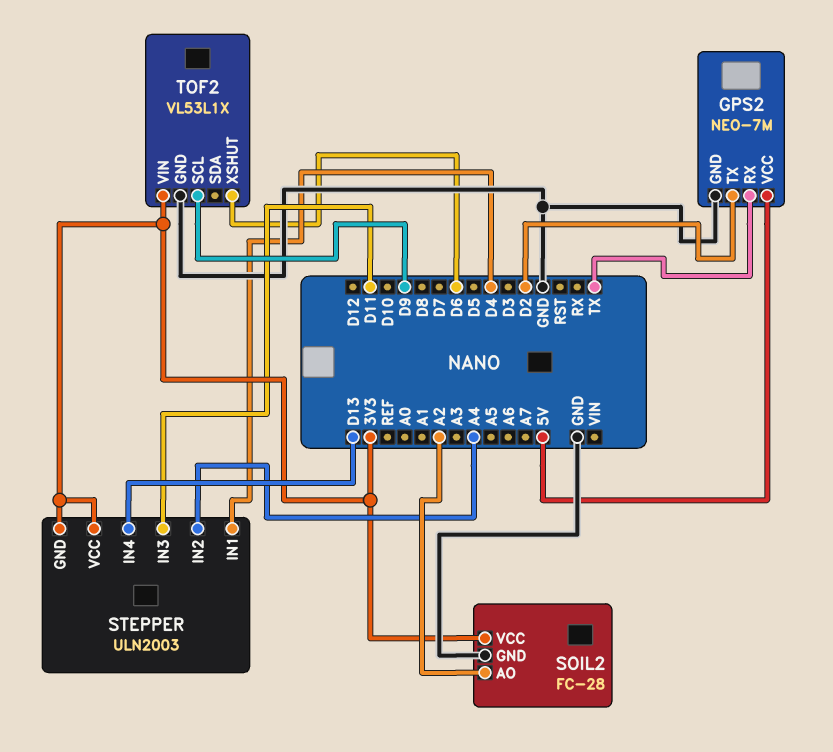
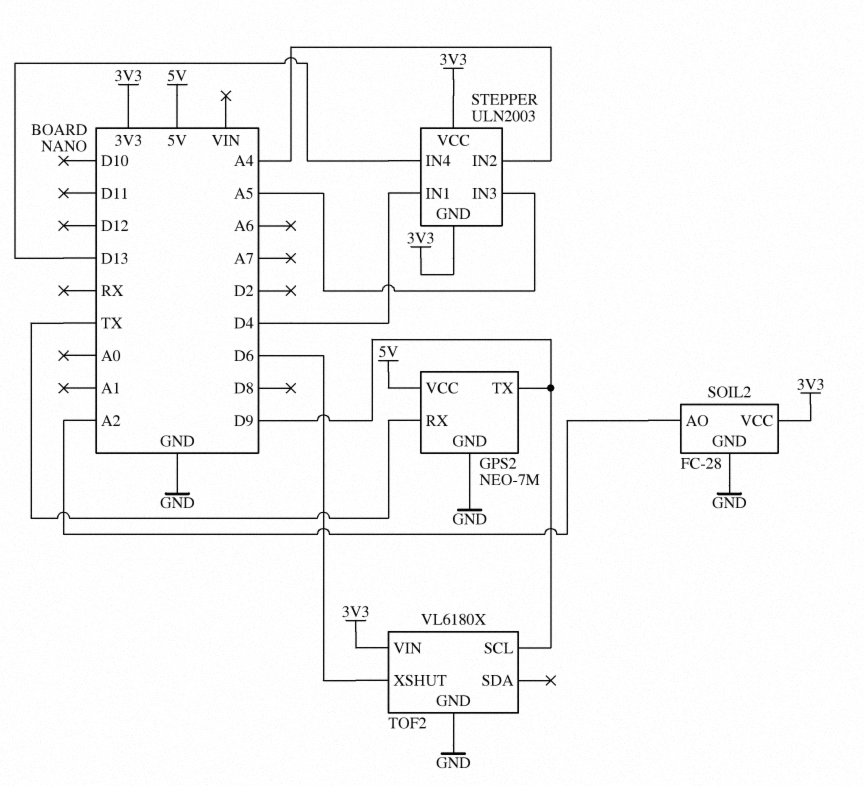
GPS2 pin TX: D2 -> D9
STEPPER pin IN3: D11 -> A5
TOF2: VL53L1X -> VL6180X

